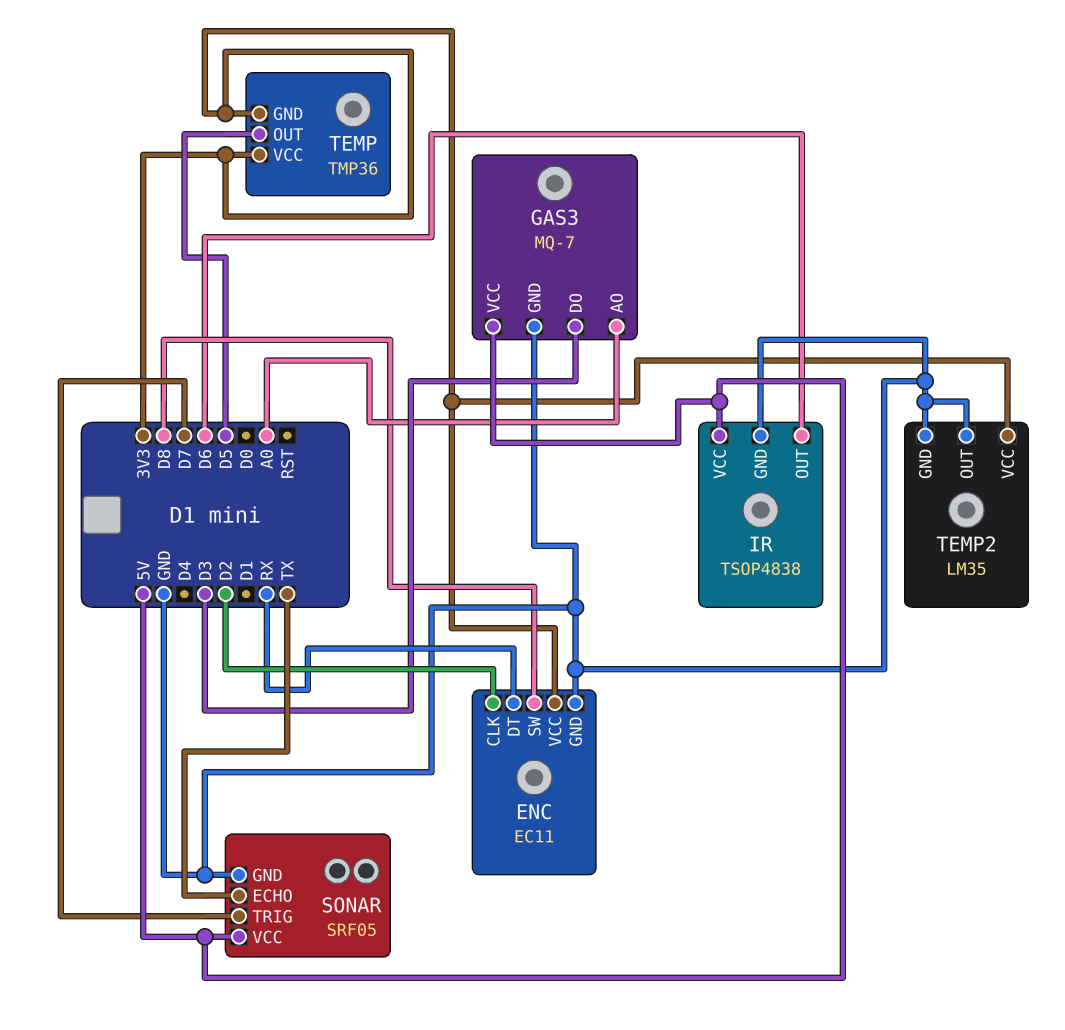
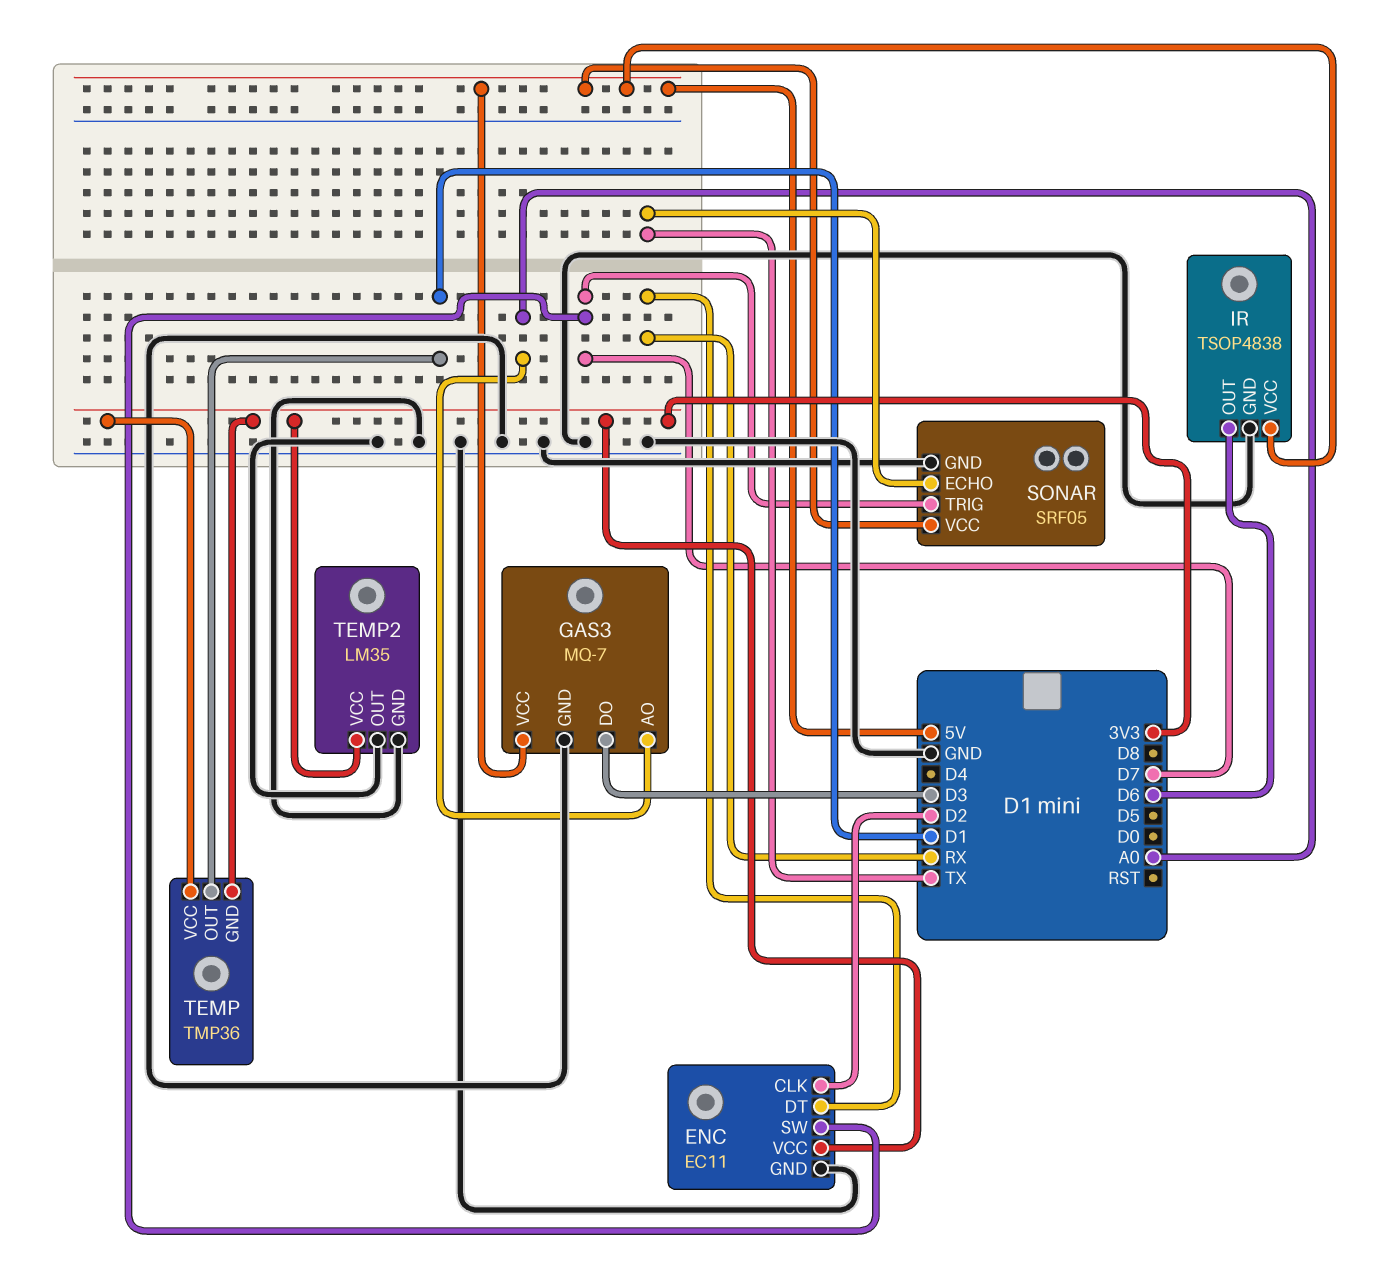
ENC pin SW: D8 -> D7
TEMP pin OUT: D5 -> D1

